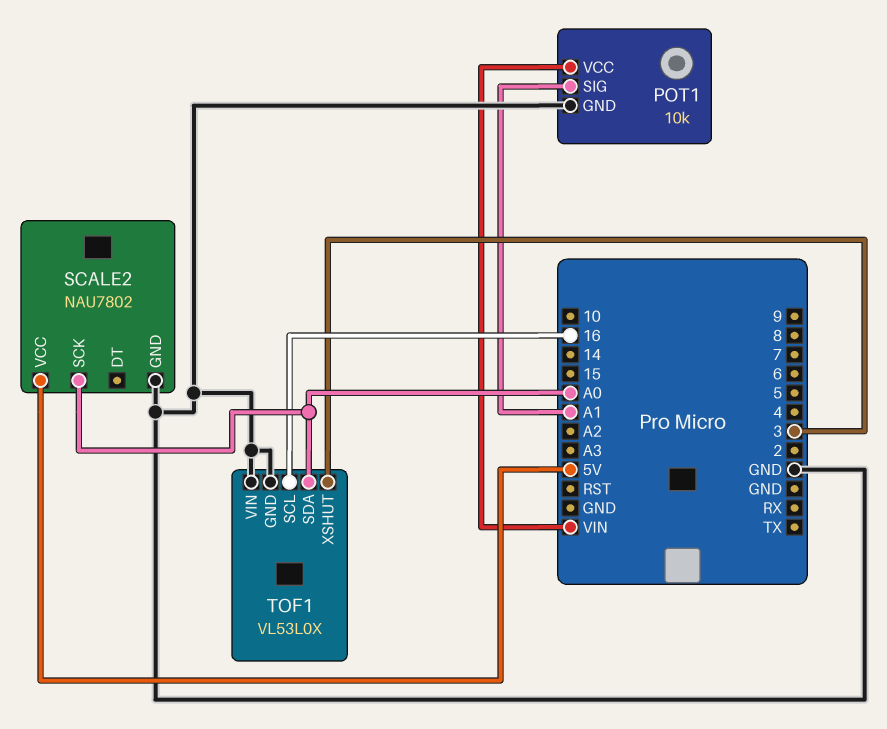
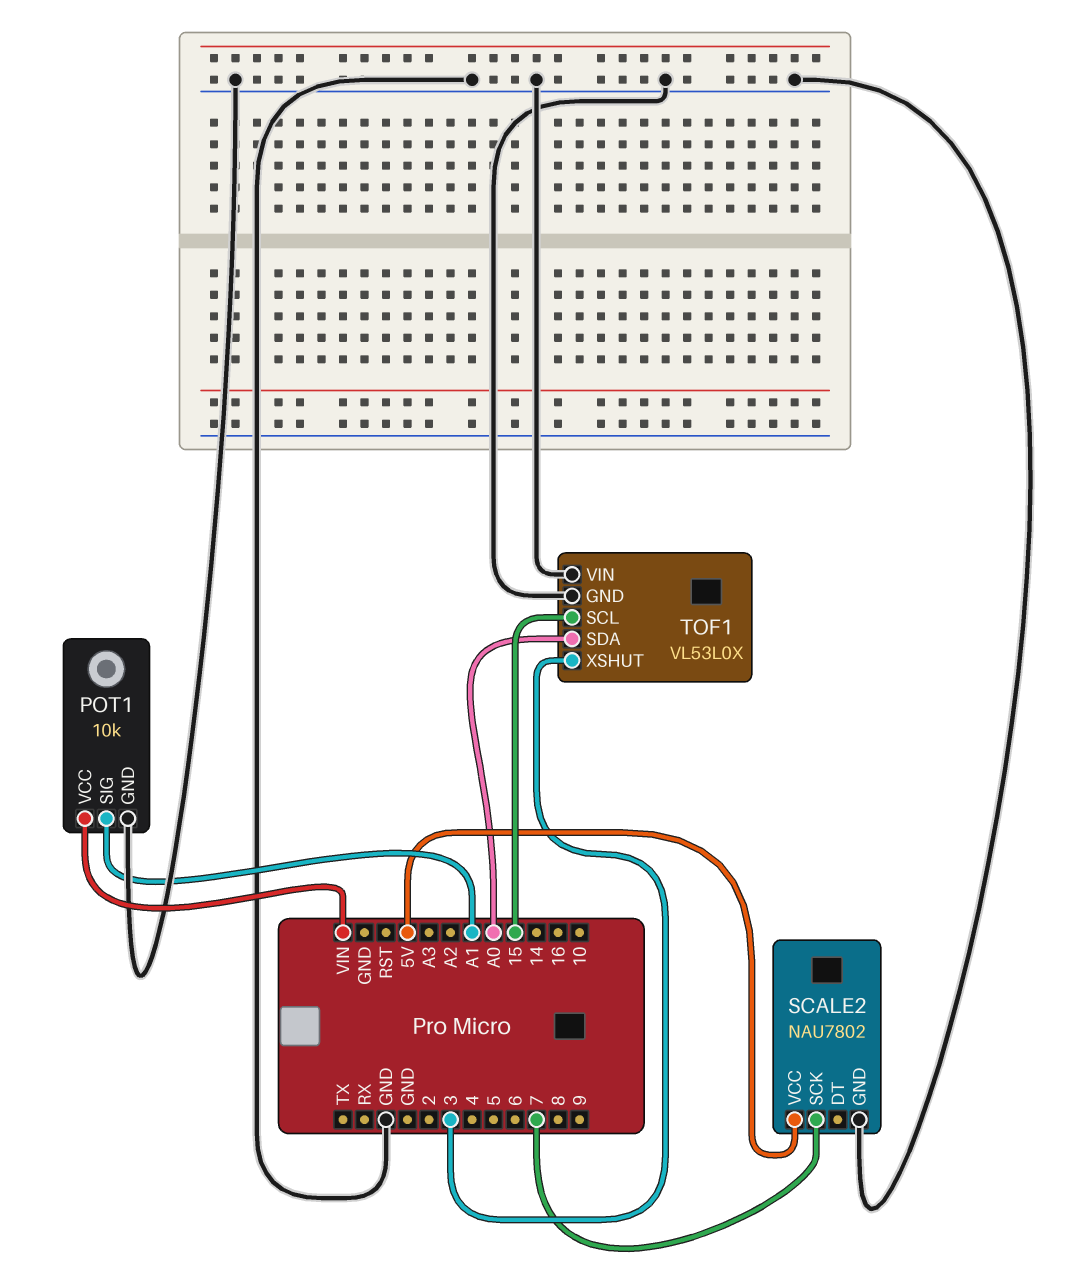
SCALE2 pin SCK: A0 -> 7
TOF1 pin SCL: 16 -> 15

